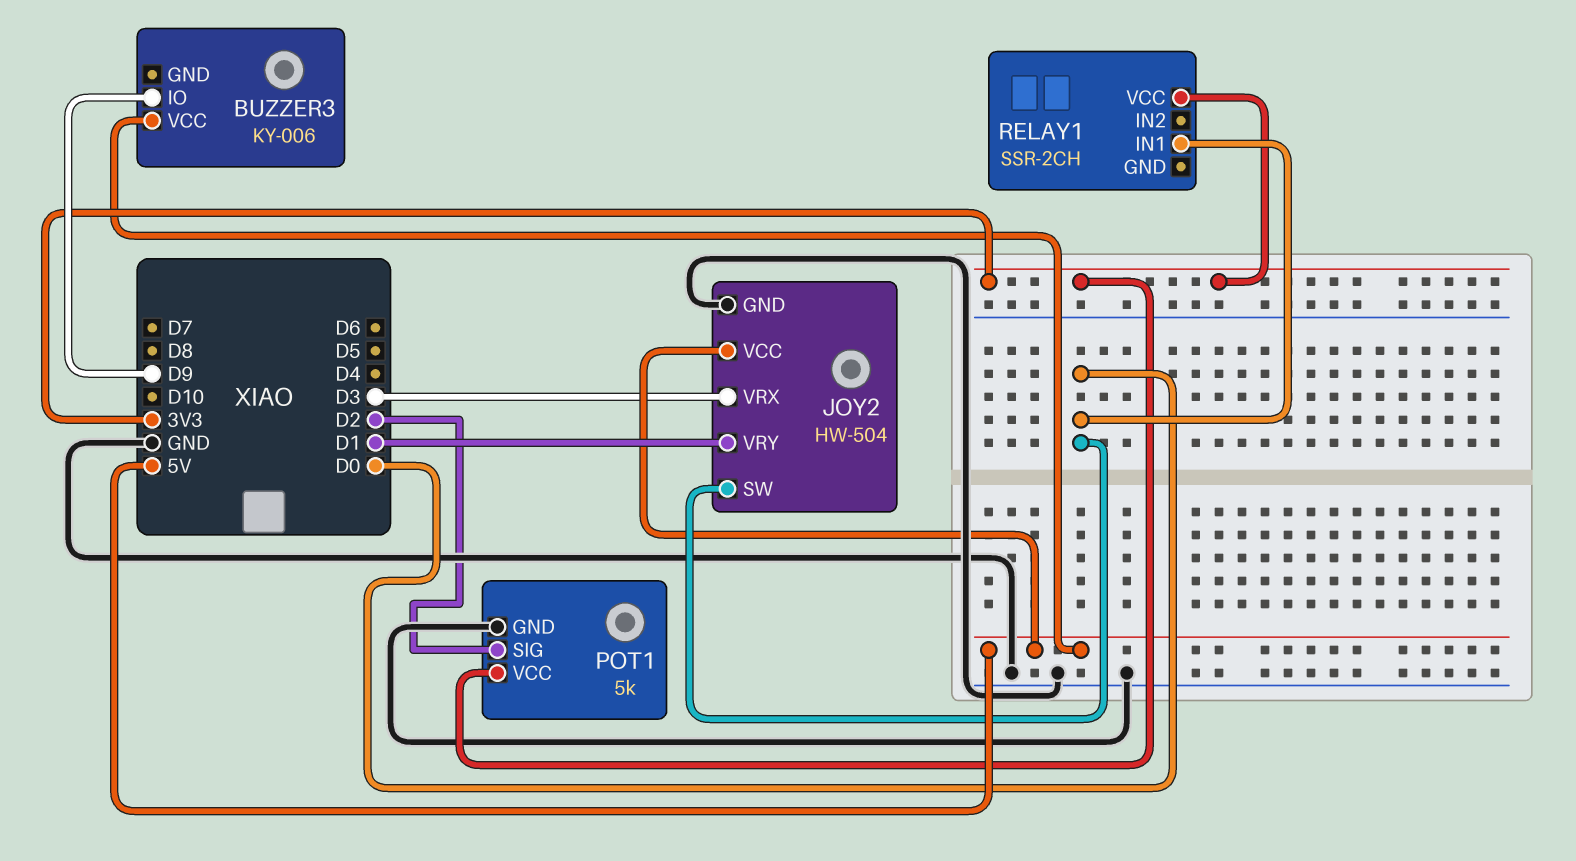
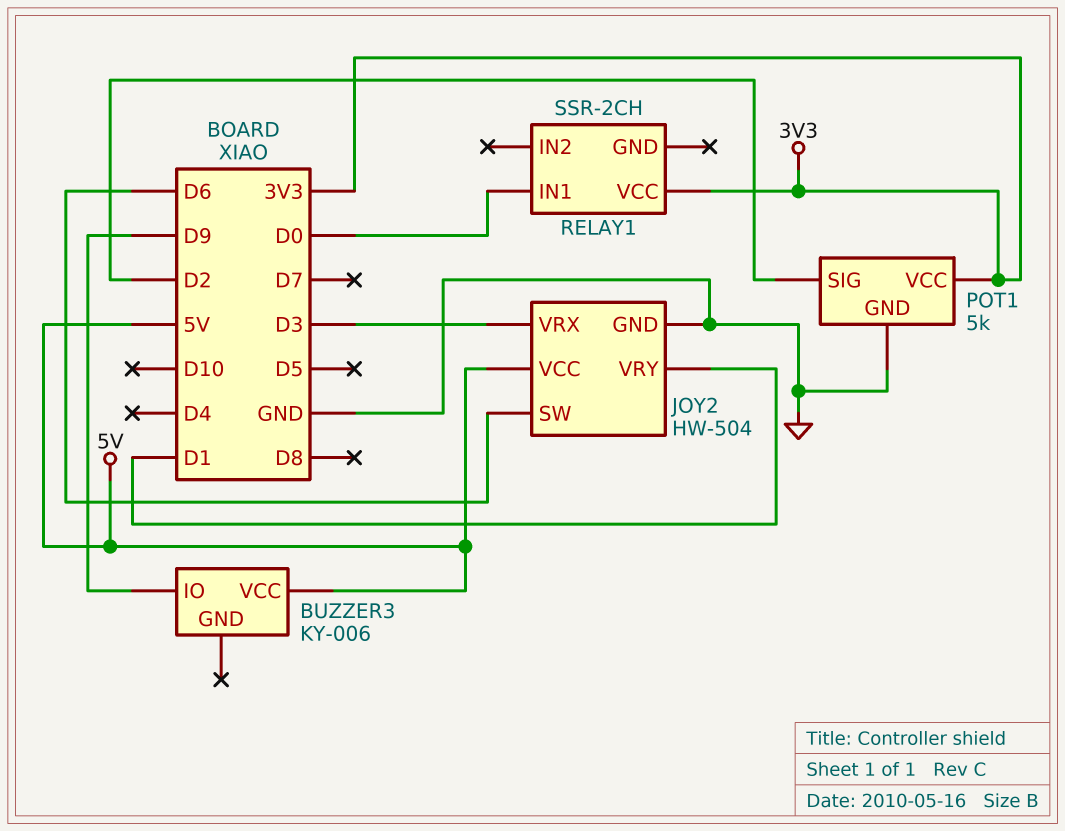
JOY2 pin SW: D0 -> D6

